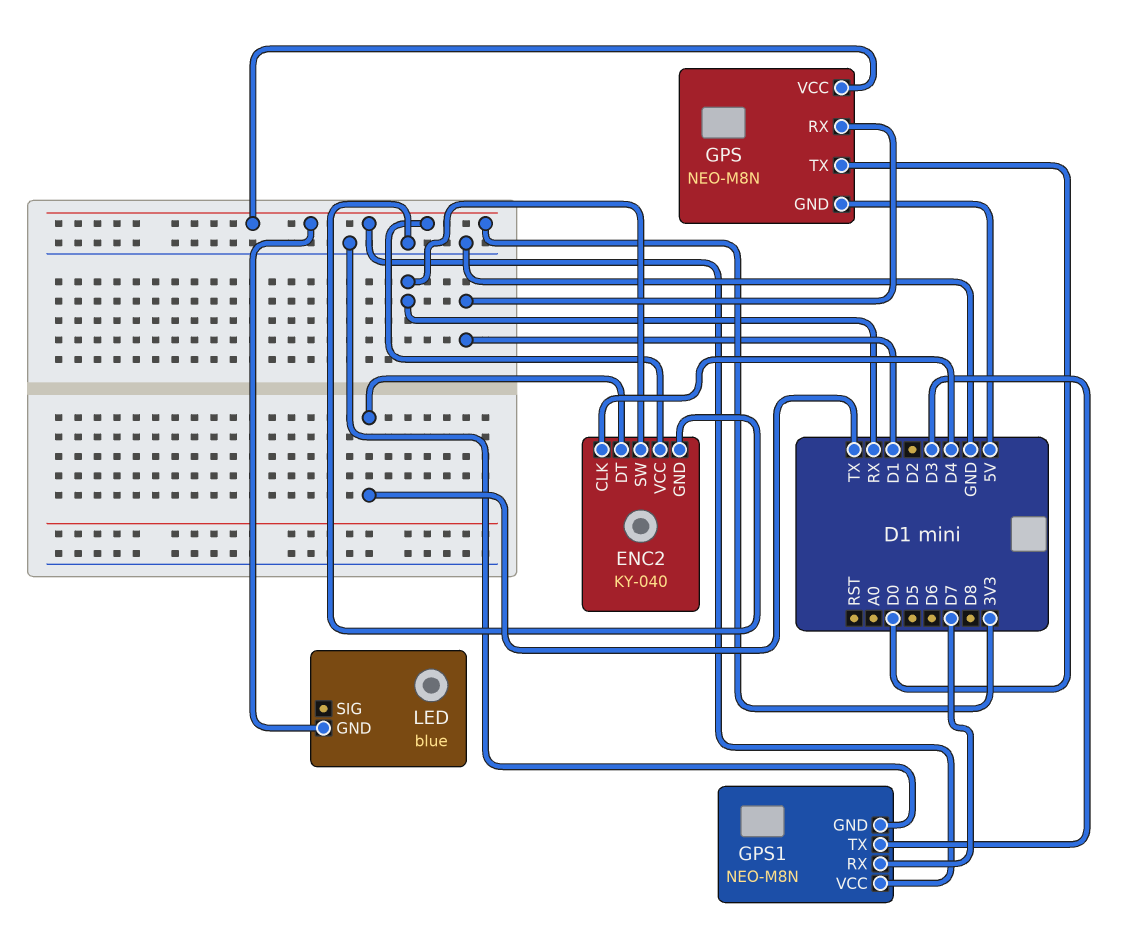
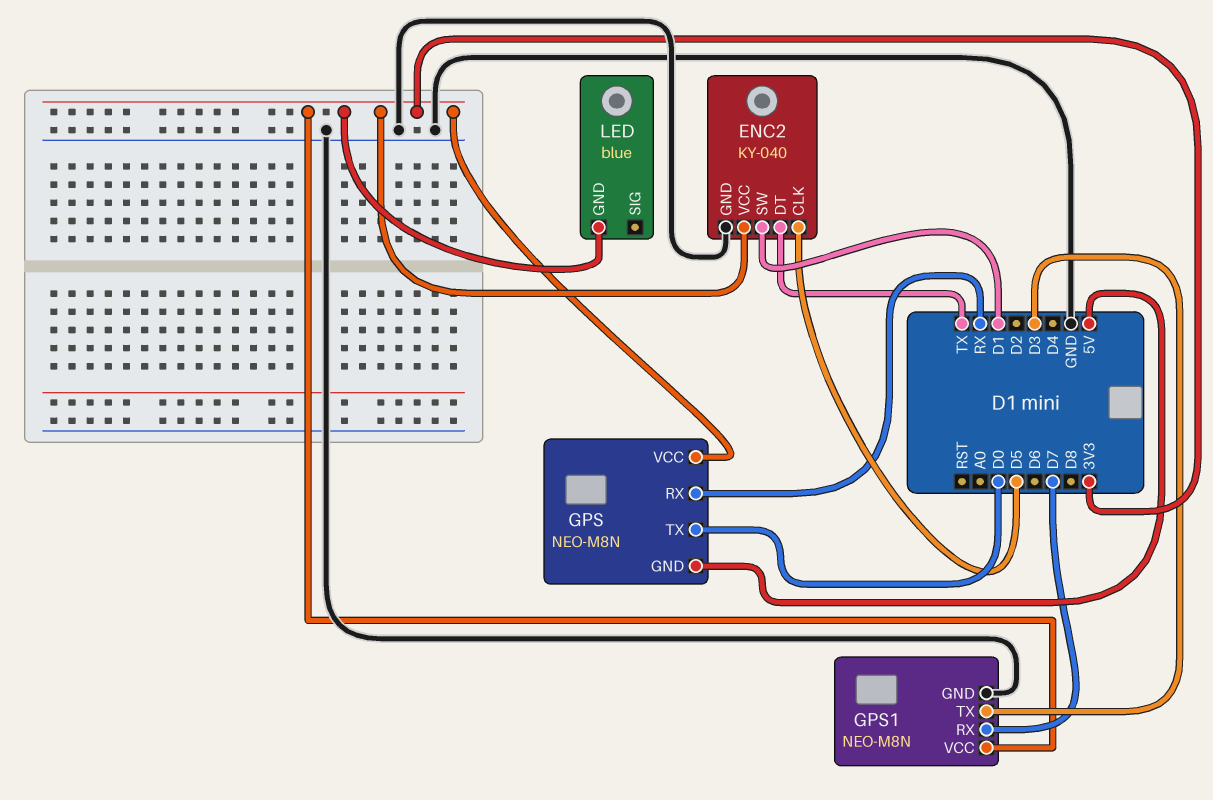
ENC2 pin CLK: D4 -> D5
ENC2 pin SW: RX -> D1
GPS pin RX: D1 -> RX

